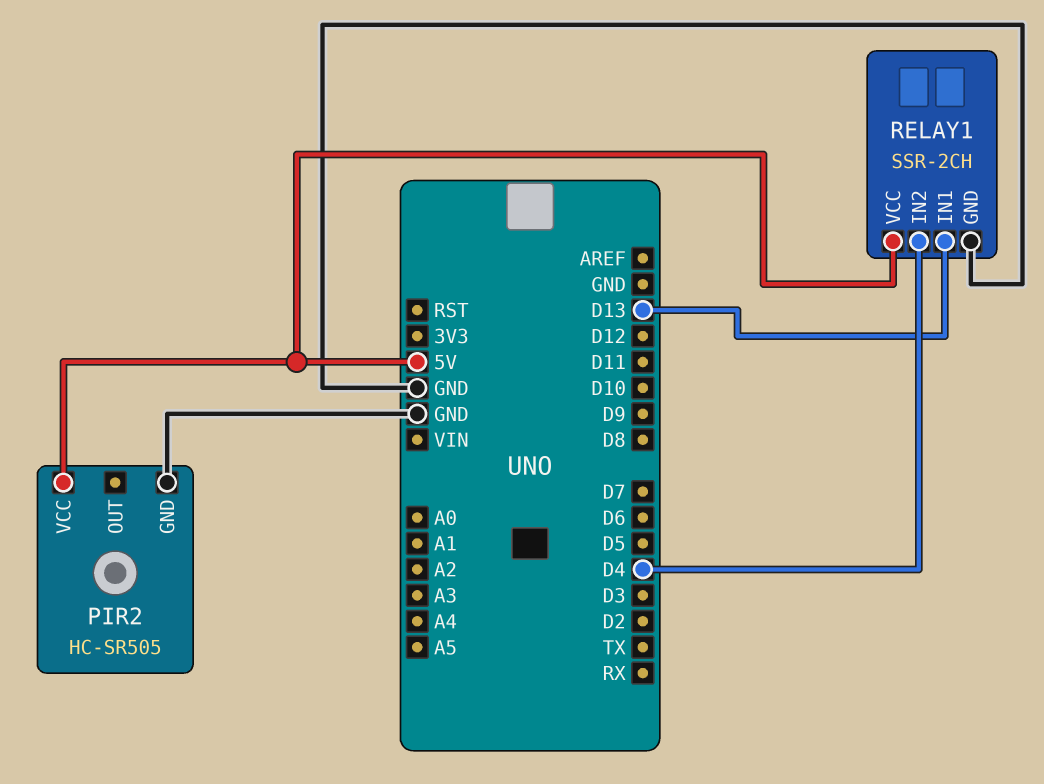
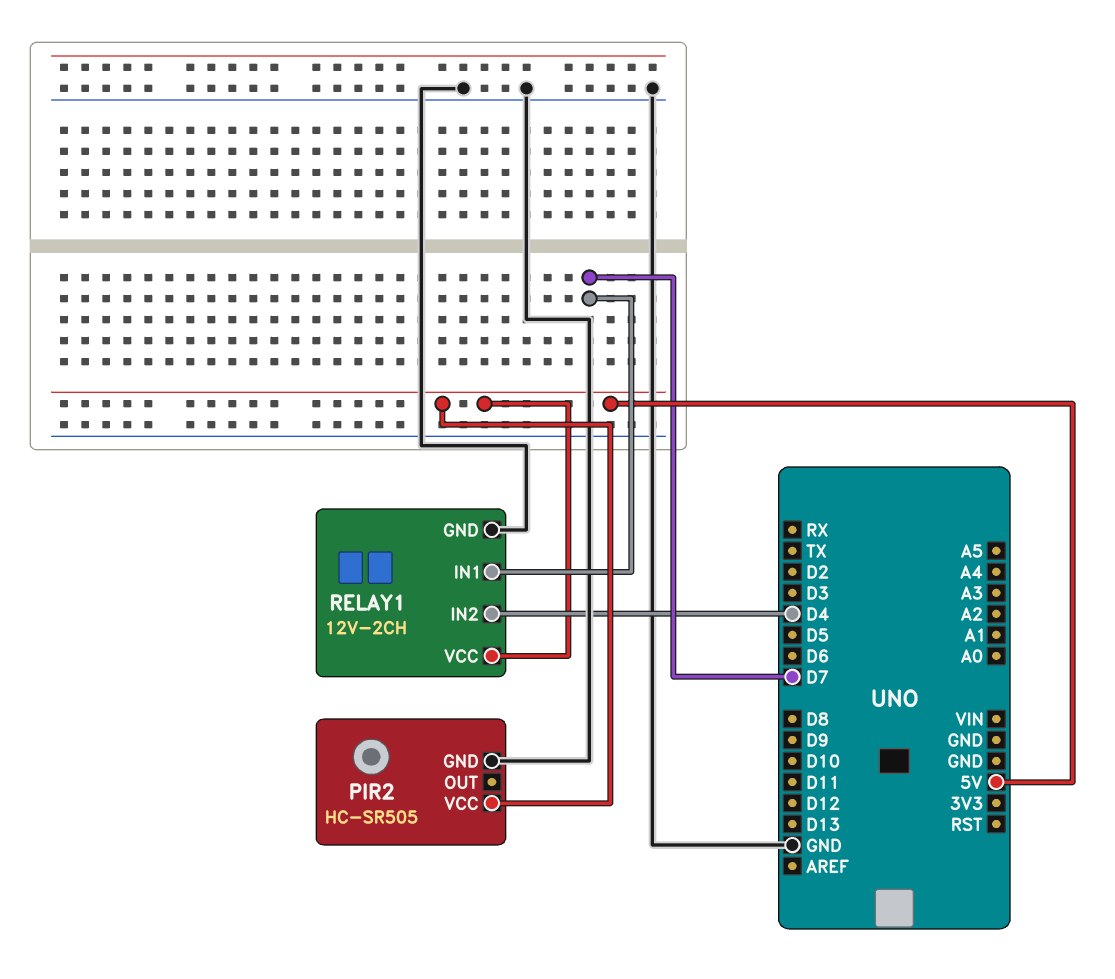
RELAY1: SSR-2CH -> 12V-2CH
RELAY1 pin IN1: D13 -> D7

